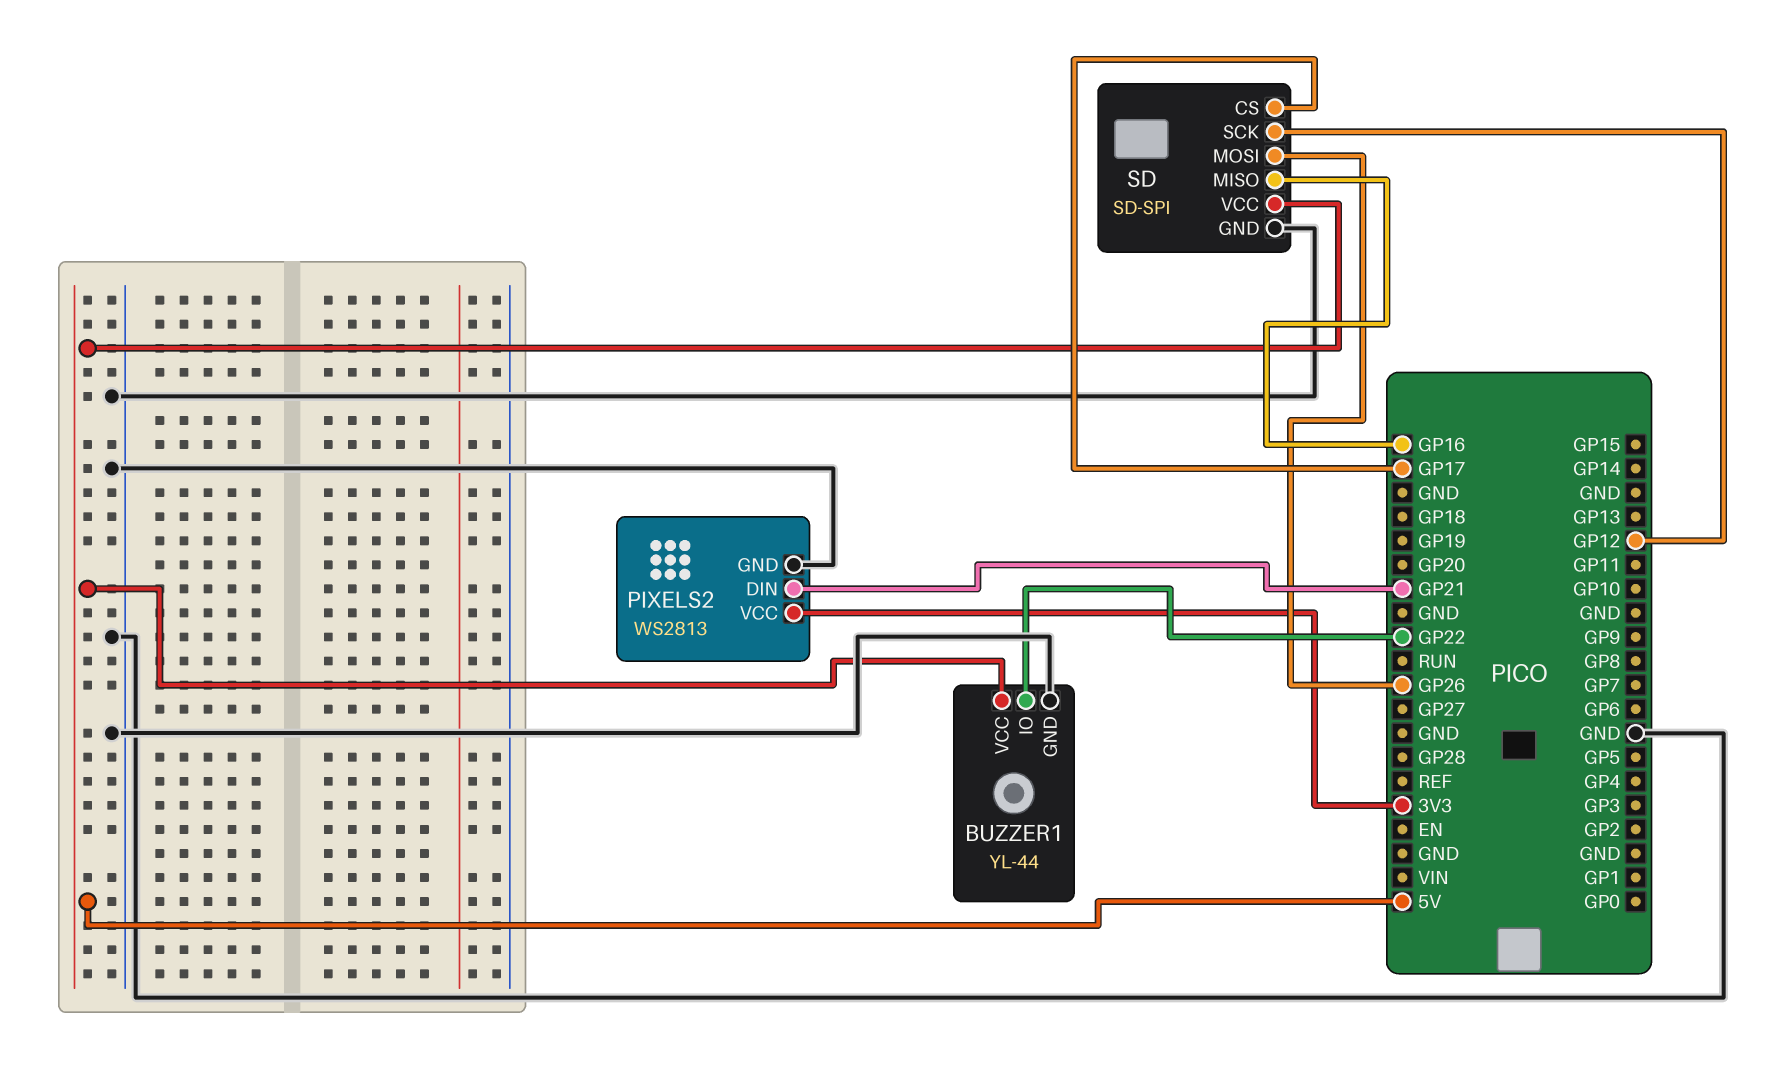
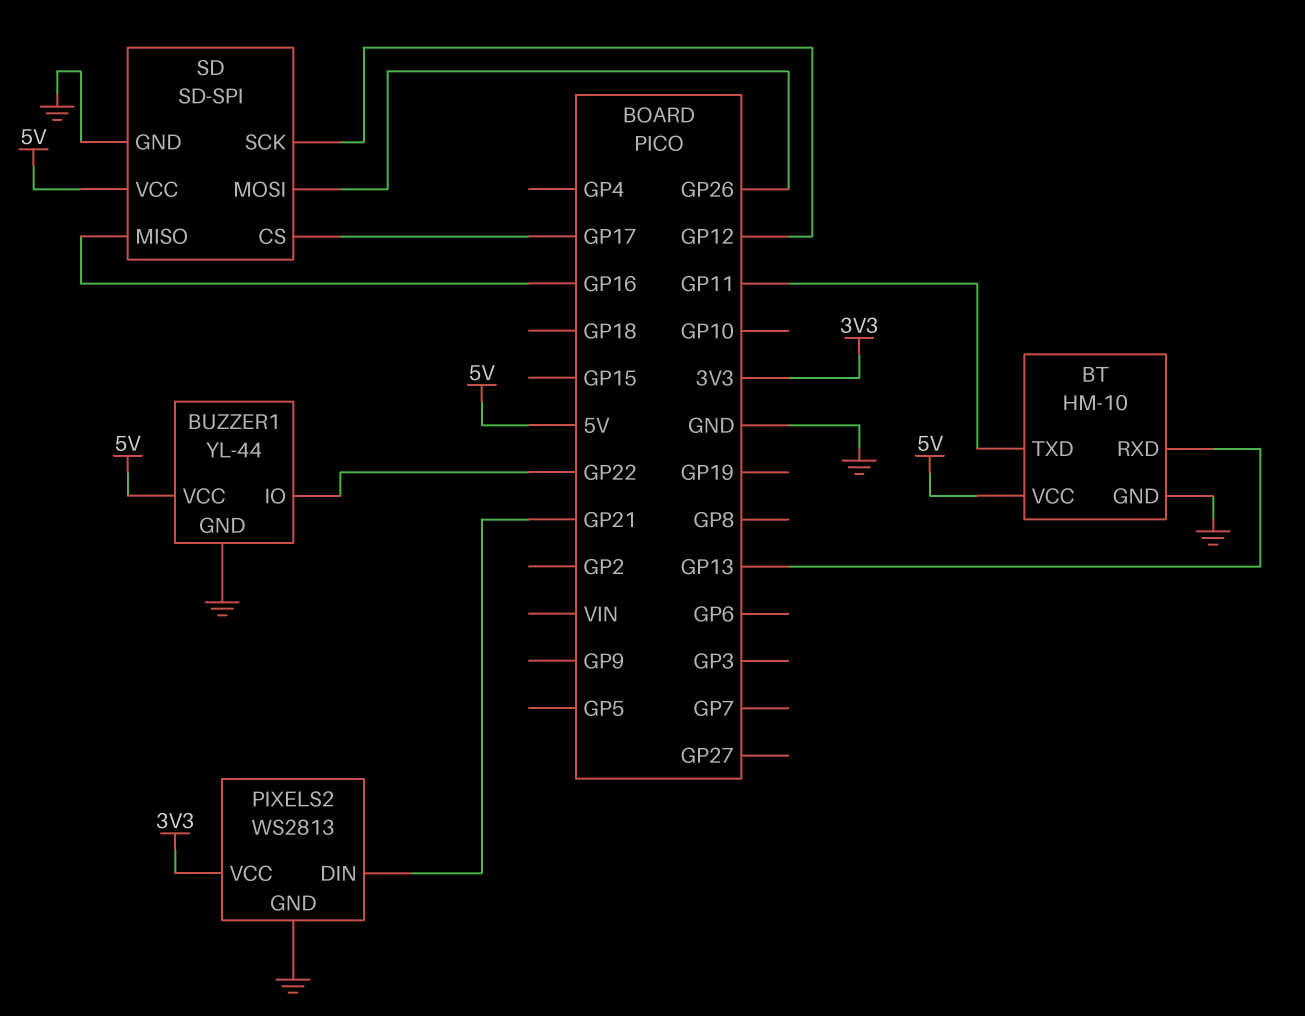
BT: none -> HM-10
BT pin GND: none -> GND
BT pin RXD: none -> GP13
BT pin TXD: none -> GP11
BT pin VCC: none -> 5V

